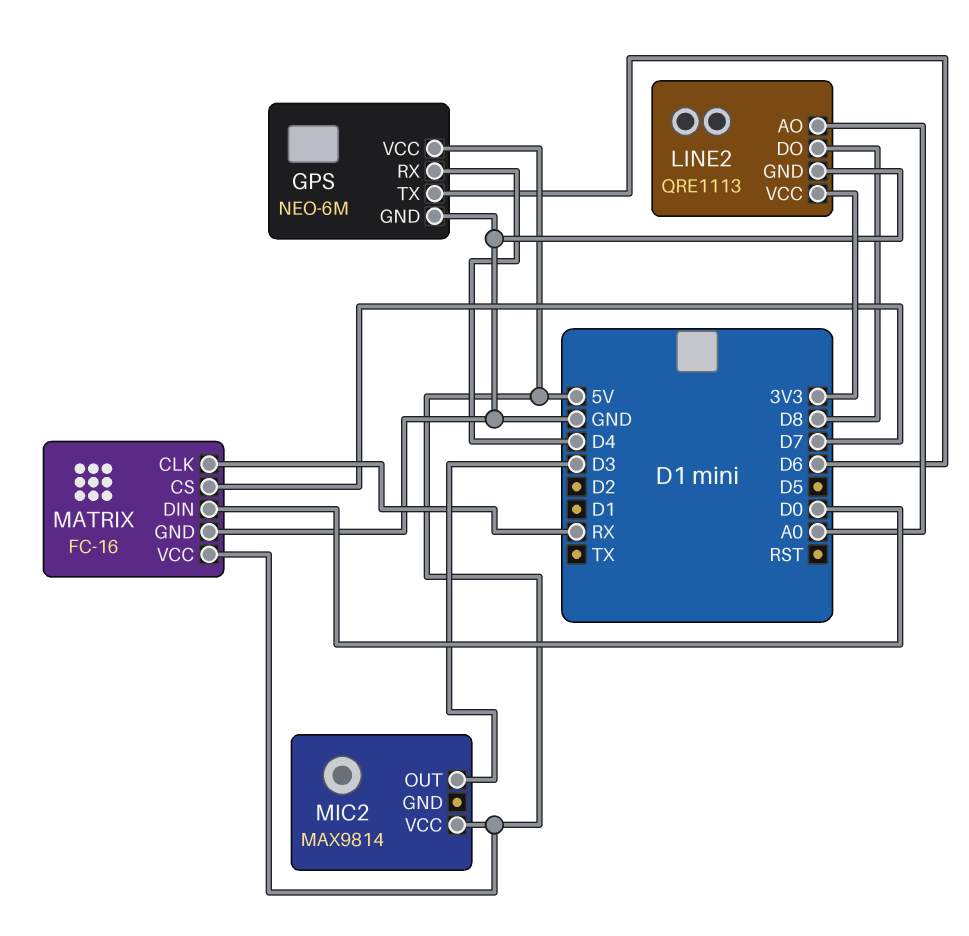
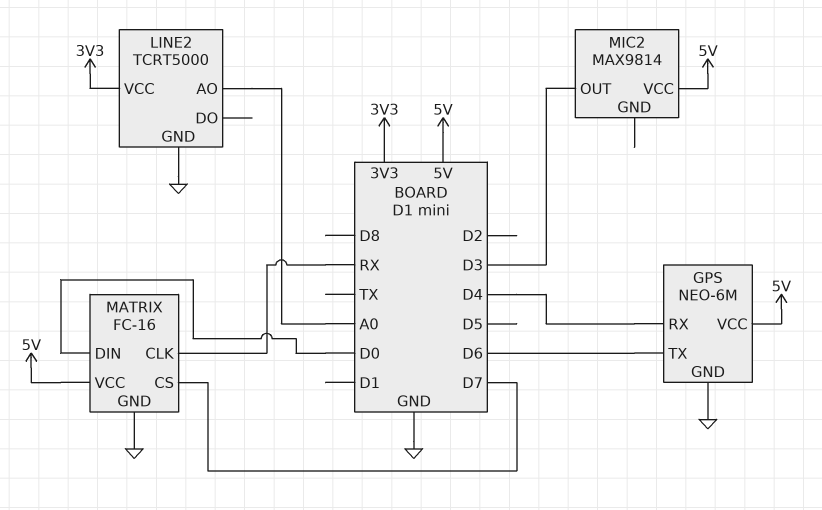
LINE2: QRE1113 -> TCRT5000
LINE2 pin DO: D8 -> none

